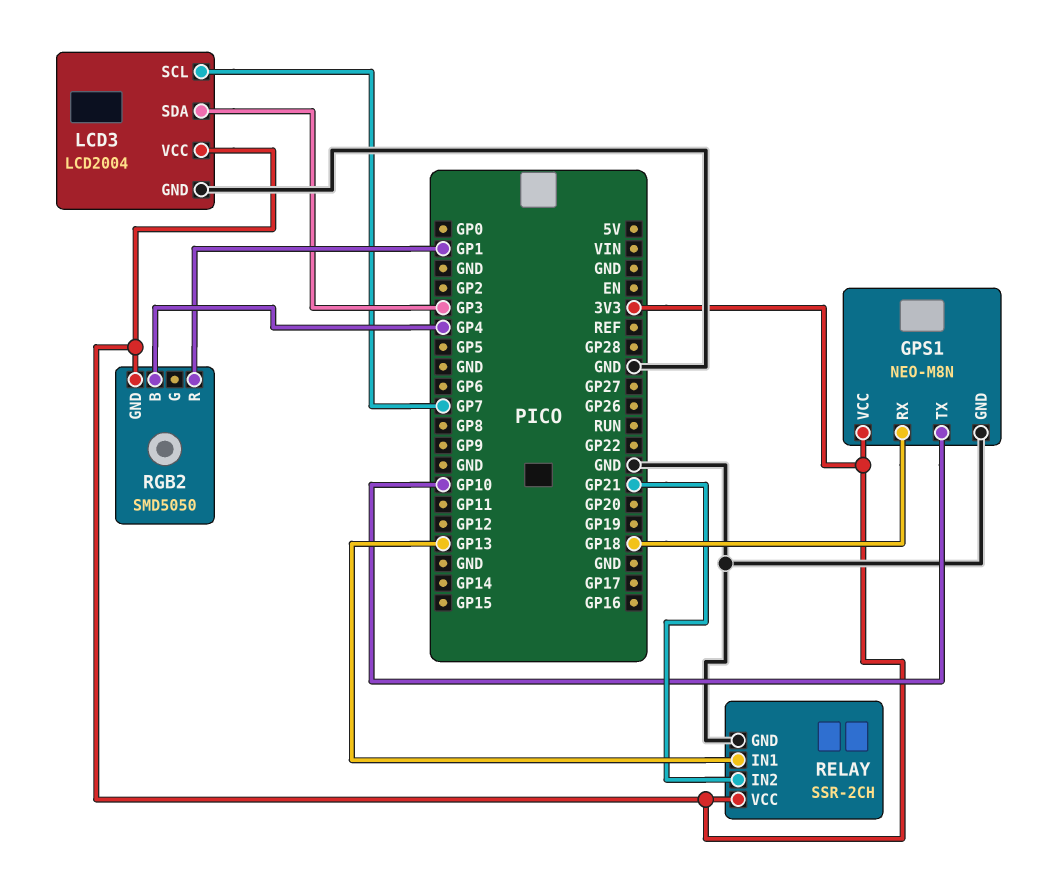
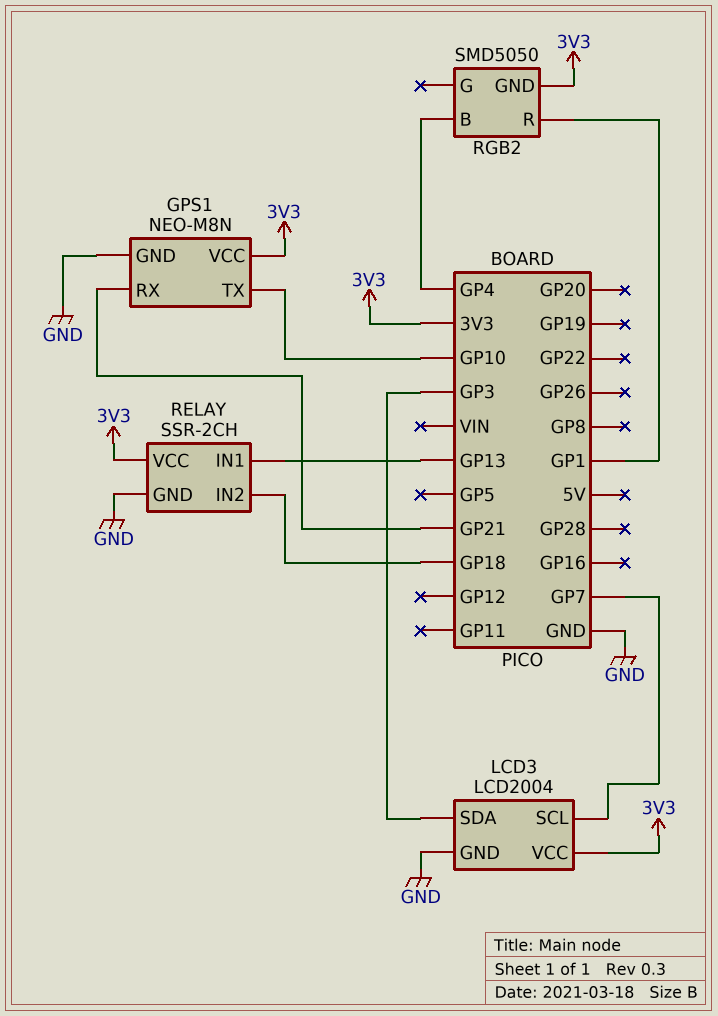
GPS1 pin RX: GP18 -> GP21
RELAY pin IN2: GP21 -> GP18

